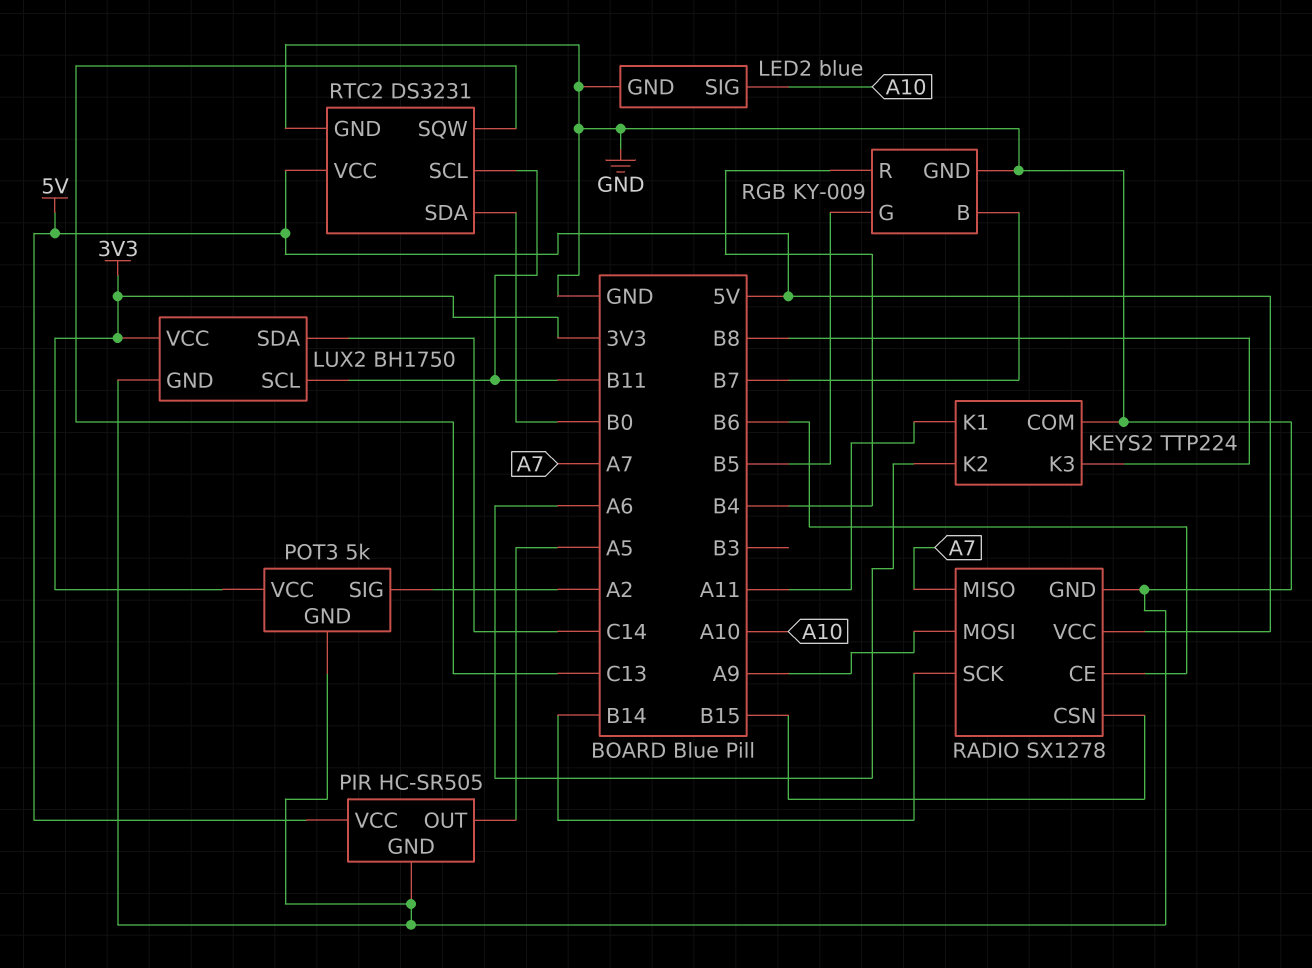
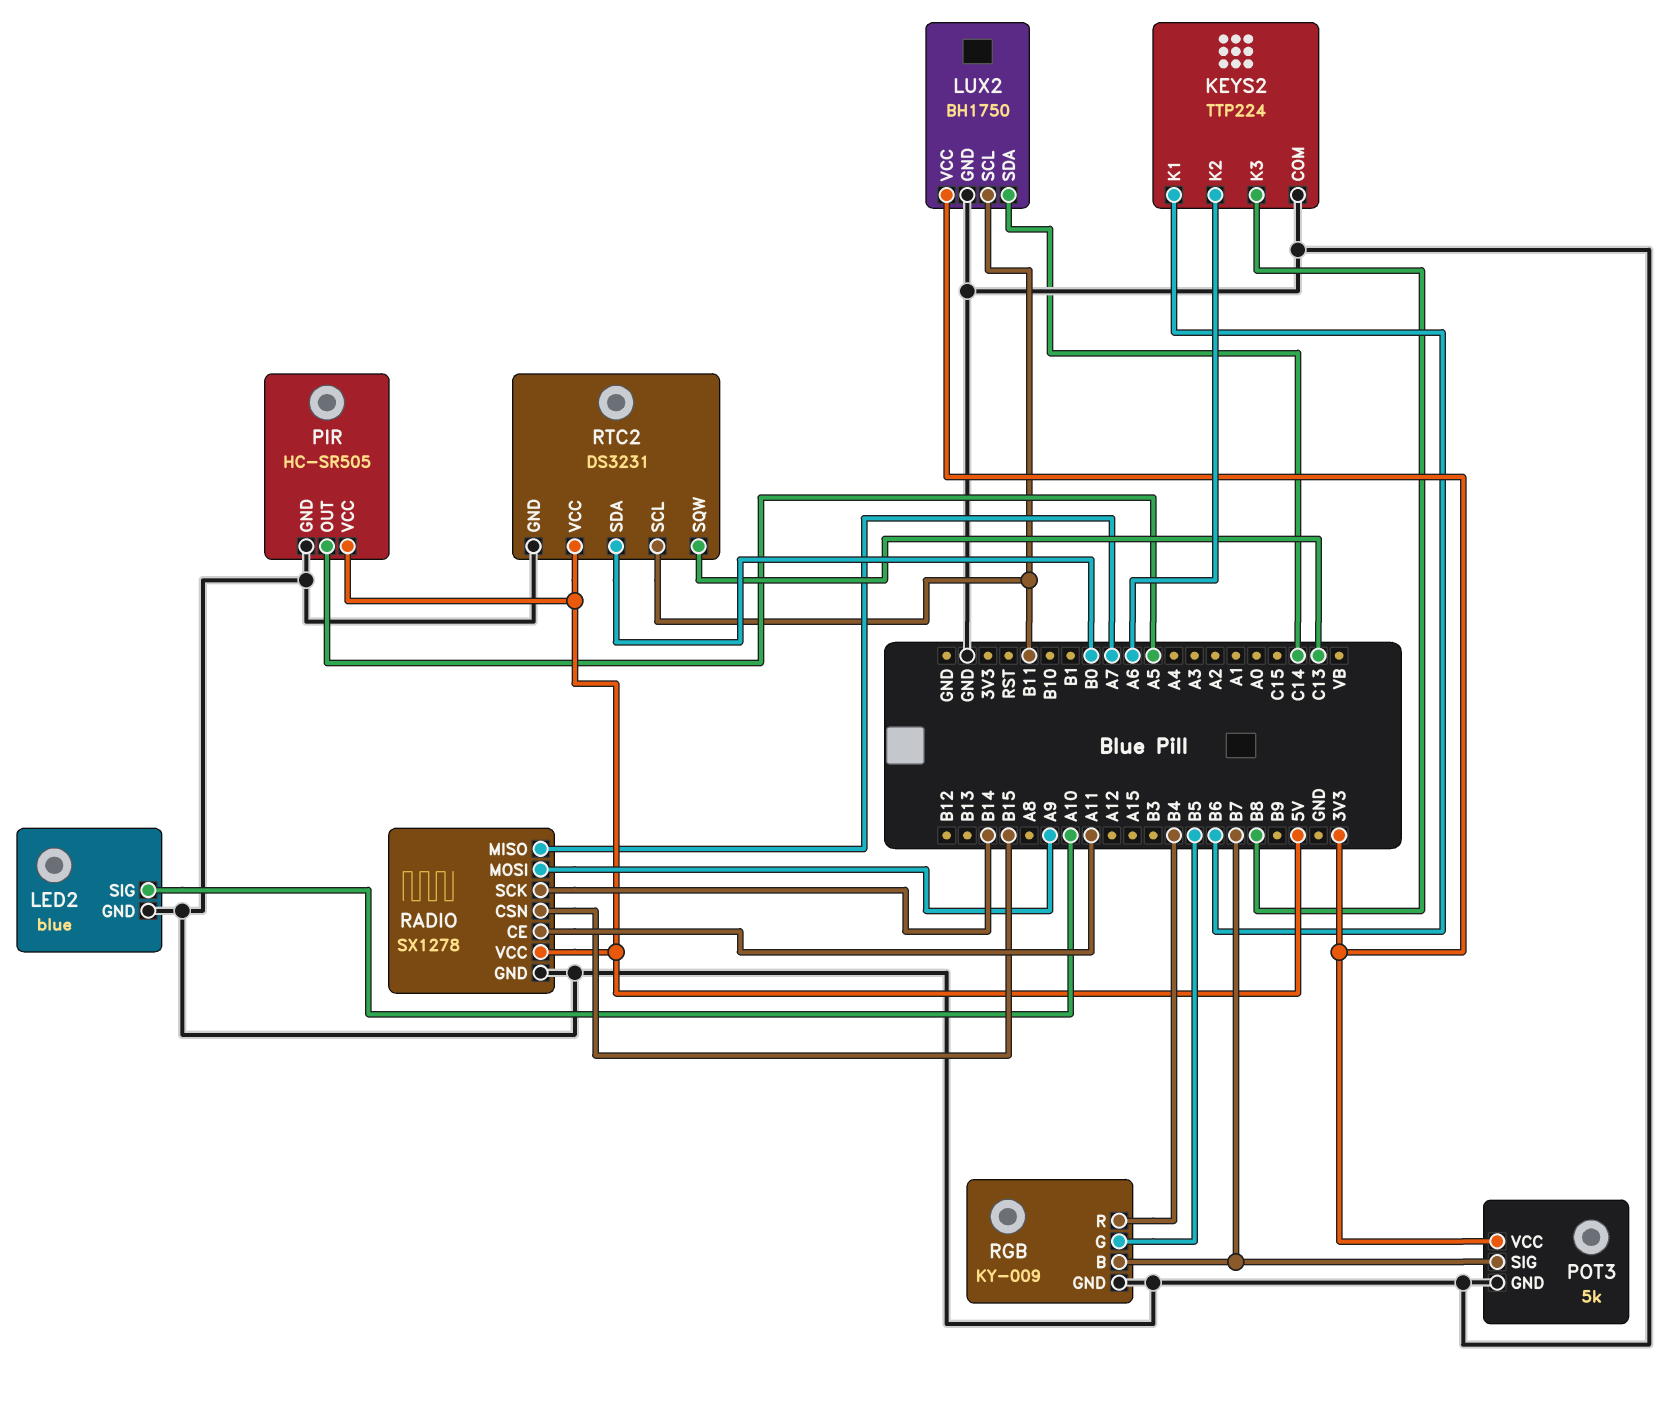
KEYS2 pin K1: A11 -> B6
POT3 pin SIG: A2 -> B7
RADIO pin CE: B6 -> A11

